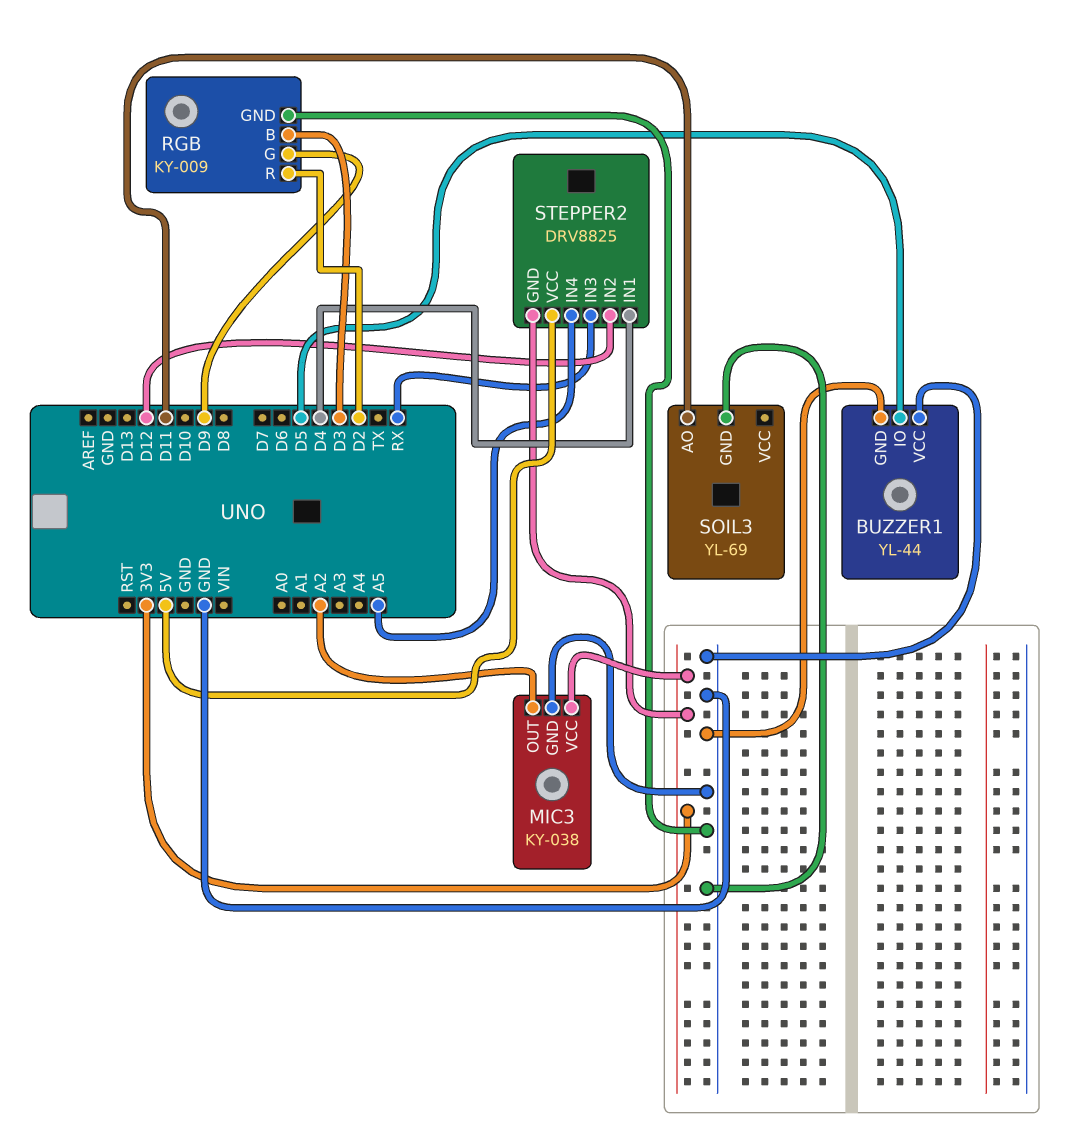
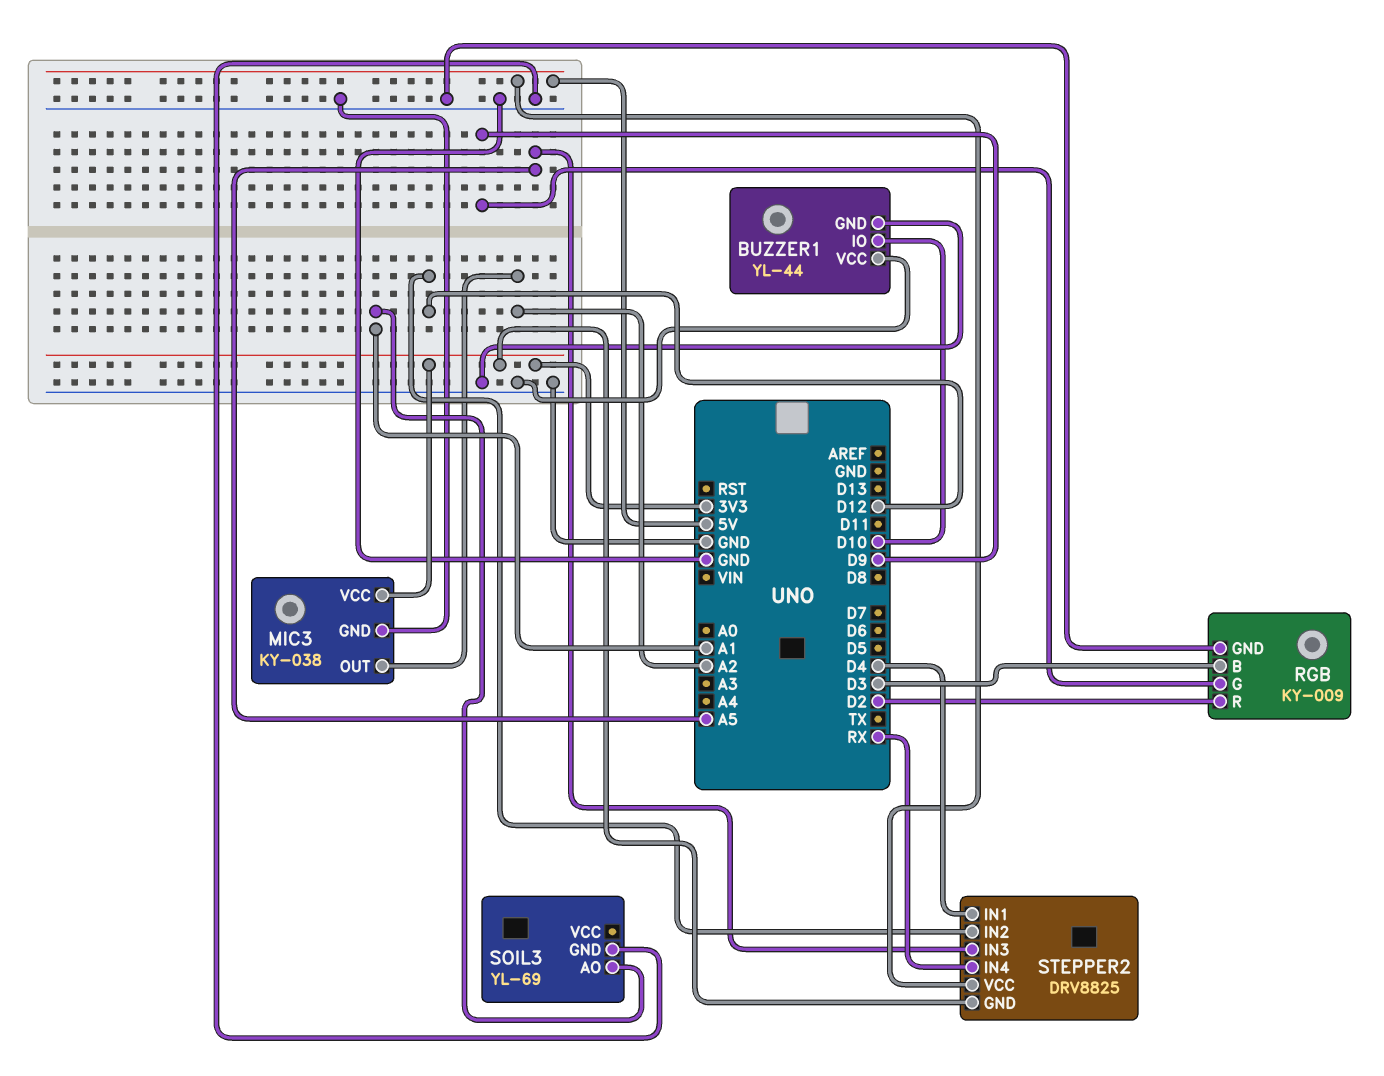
BUZZER1 pin IO: D5 -> D10
SOIL3 pin AO: D11 -> A1
STEPPER2 pin IN3: RX -> A5
STEPPER2 pin IN4: A5 -> RX

